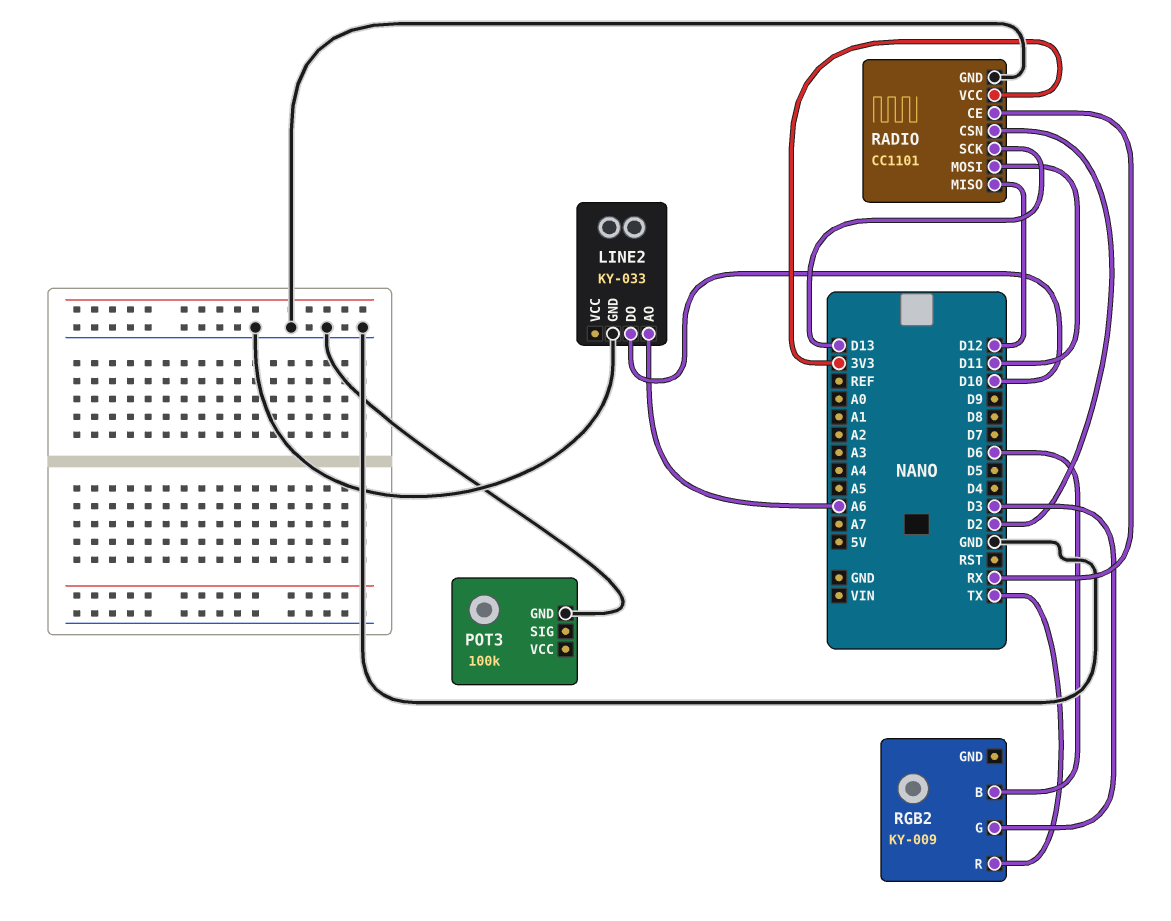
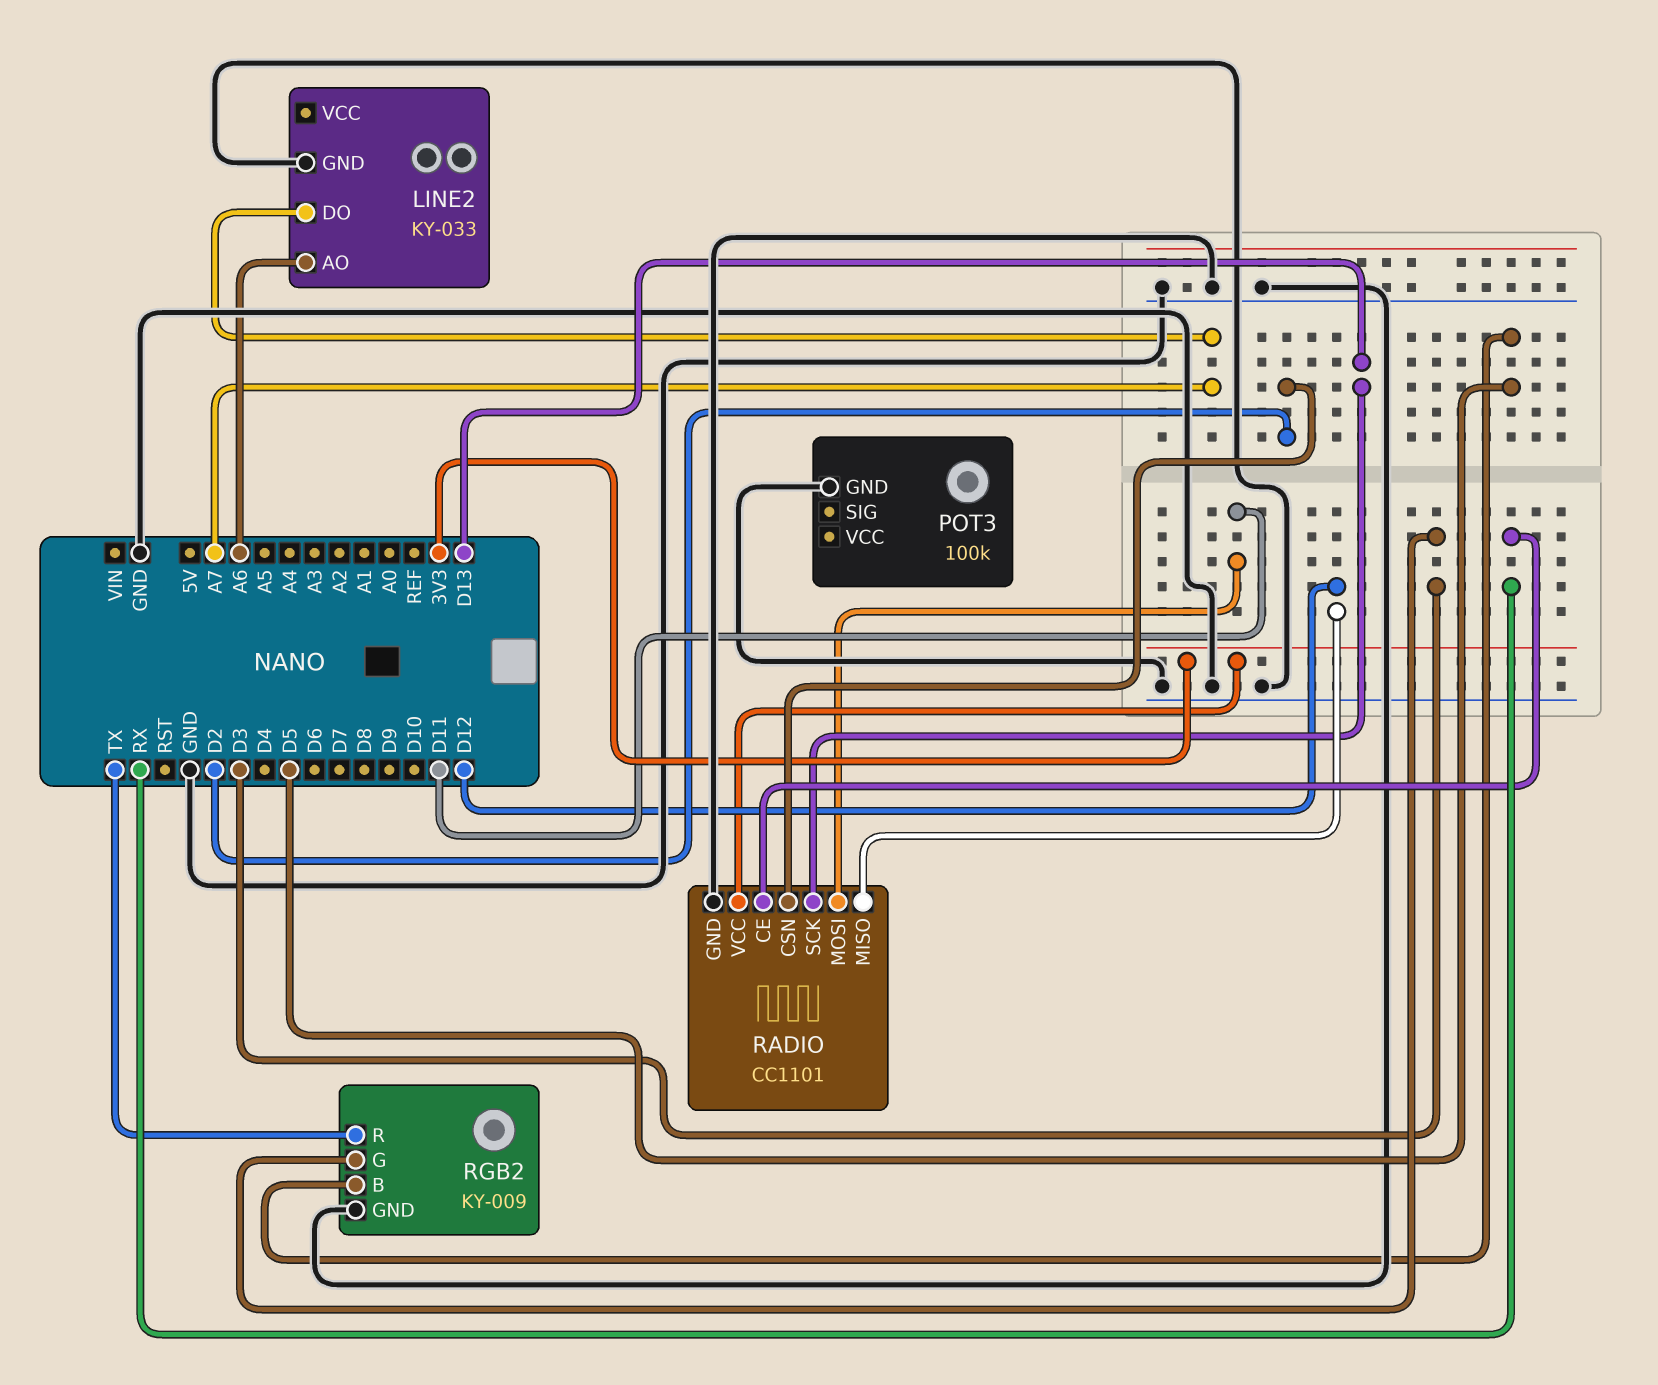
LINE2 pin DO: D10 -> A7
RGB2 pin B: D6 -> D5
RGB2 pin GND: none -> GND

